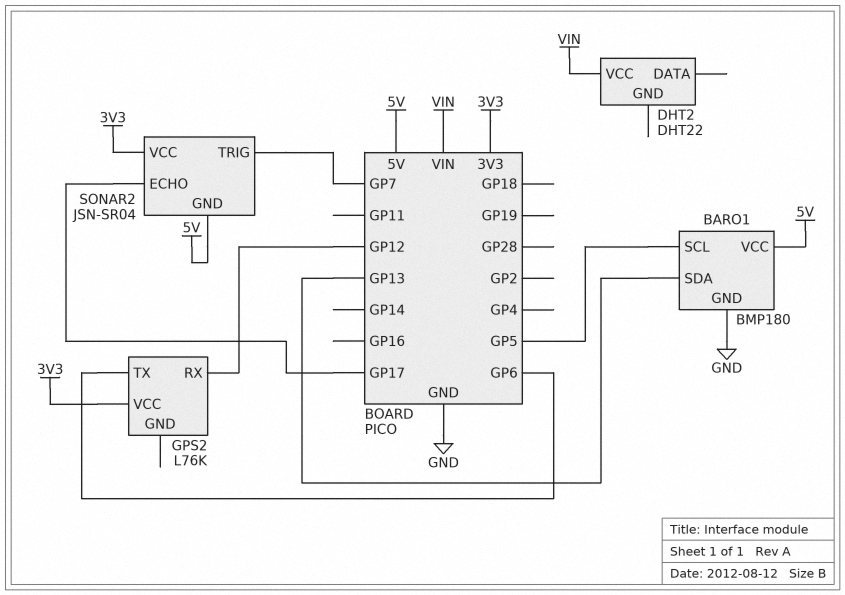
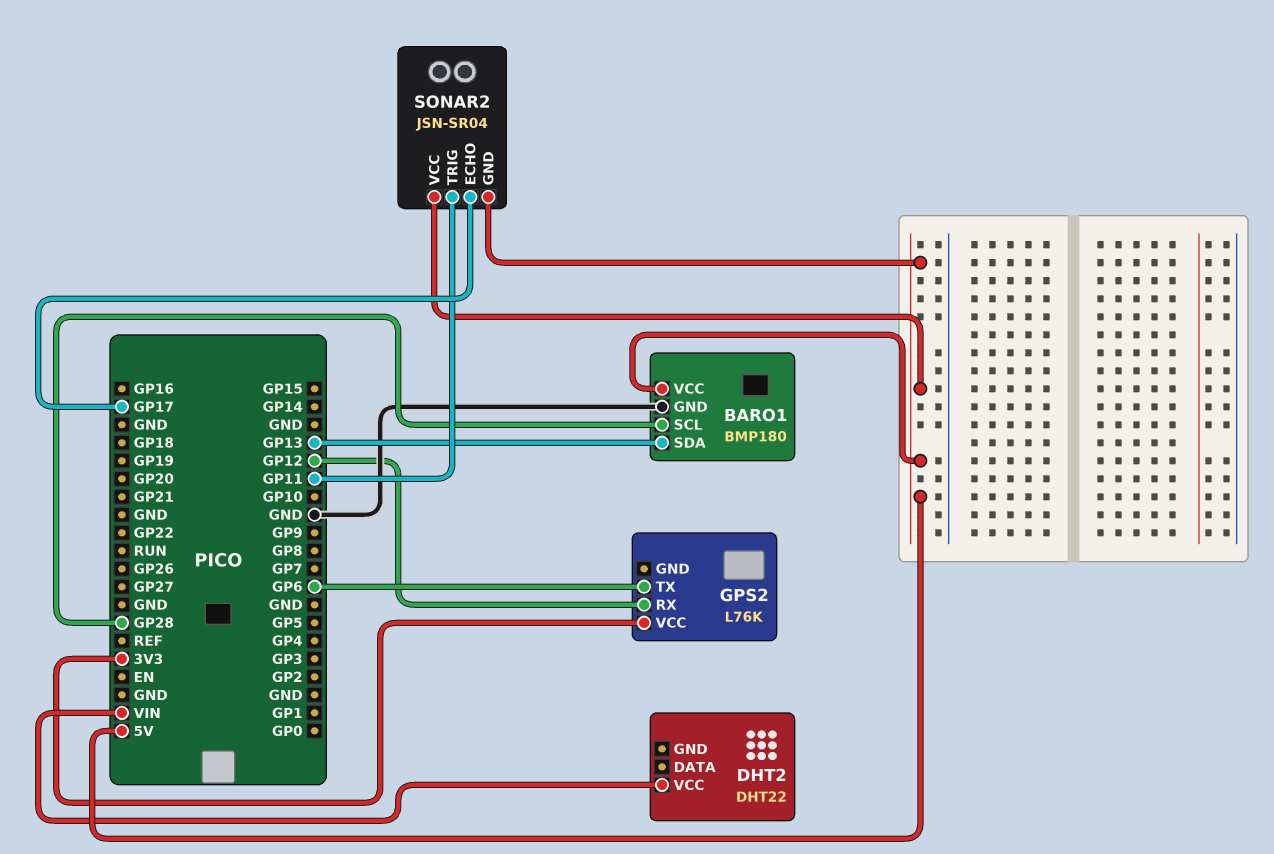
BARO1 pin SCL: GP5 -> GP28
SONAR2 pin TRIG: GP7 -> GP11
SONAR2 pin VCC: 3V3 -> 5V

